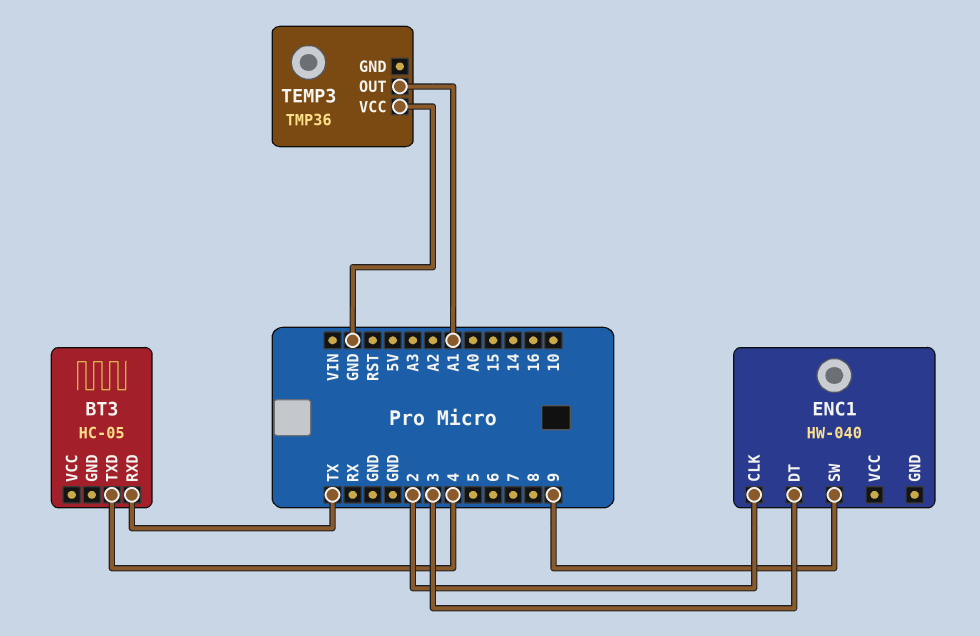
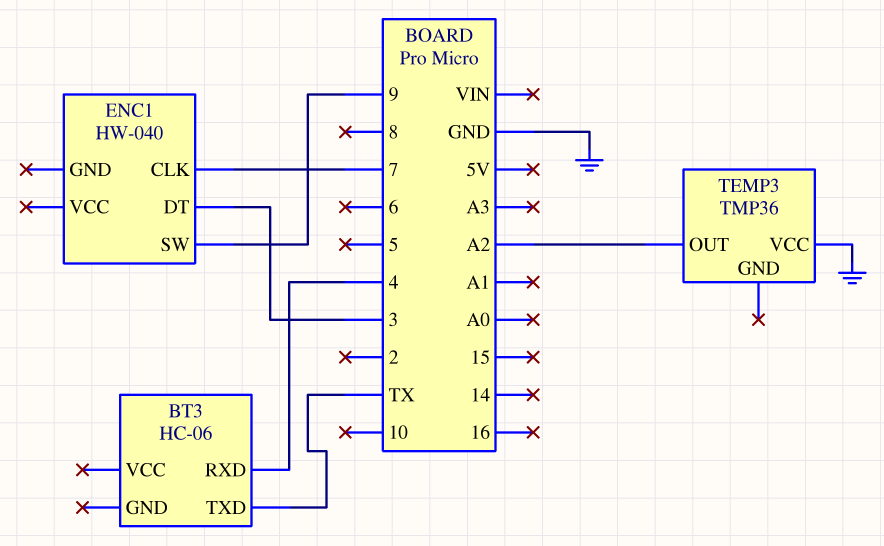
BT3: HC-05 -> HC-06
BT3 pin RXD: TX -> 4
BT3 pin TXD: 4 -> TX
ENC1 pin CLK: 2 -> 7
TEMP3 pin OUT: A1 -> A2

